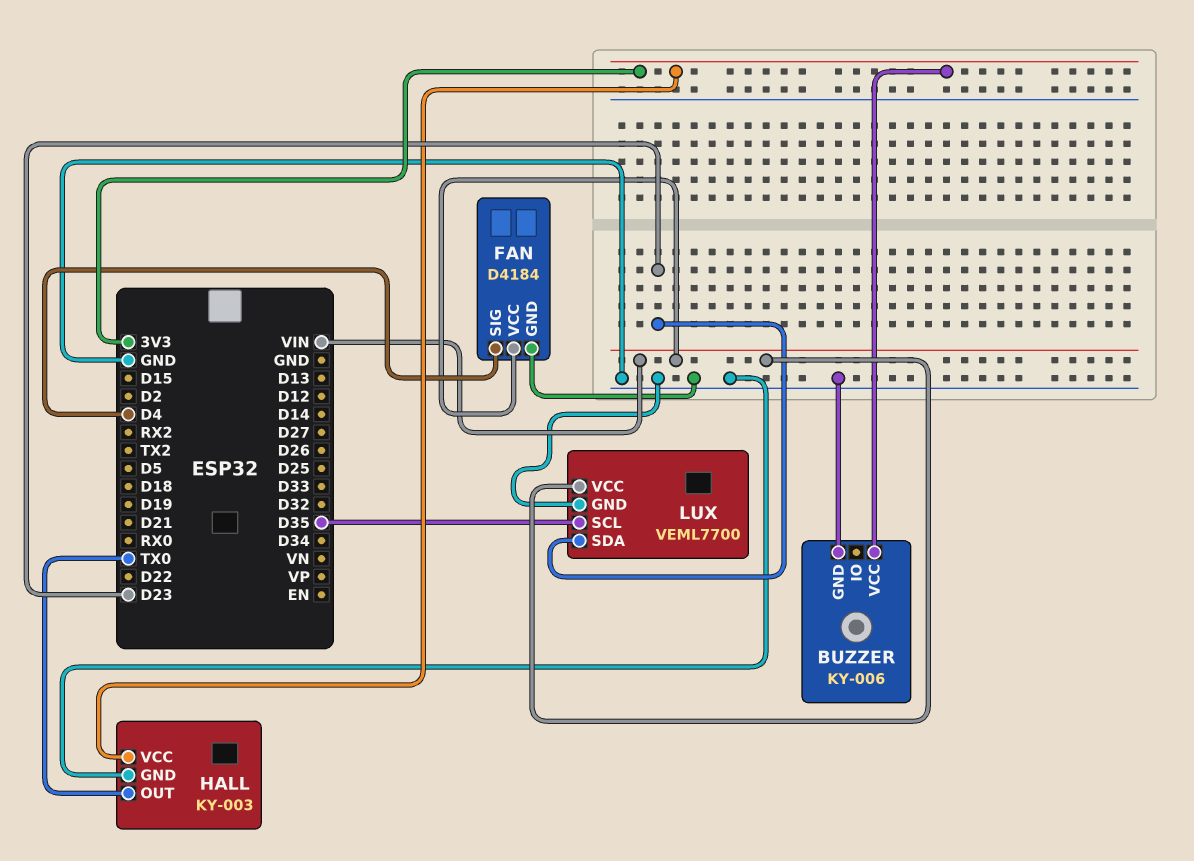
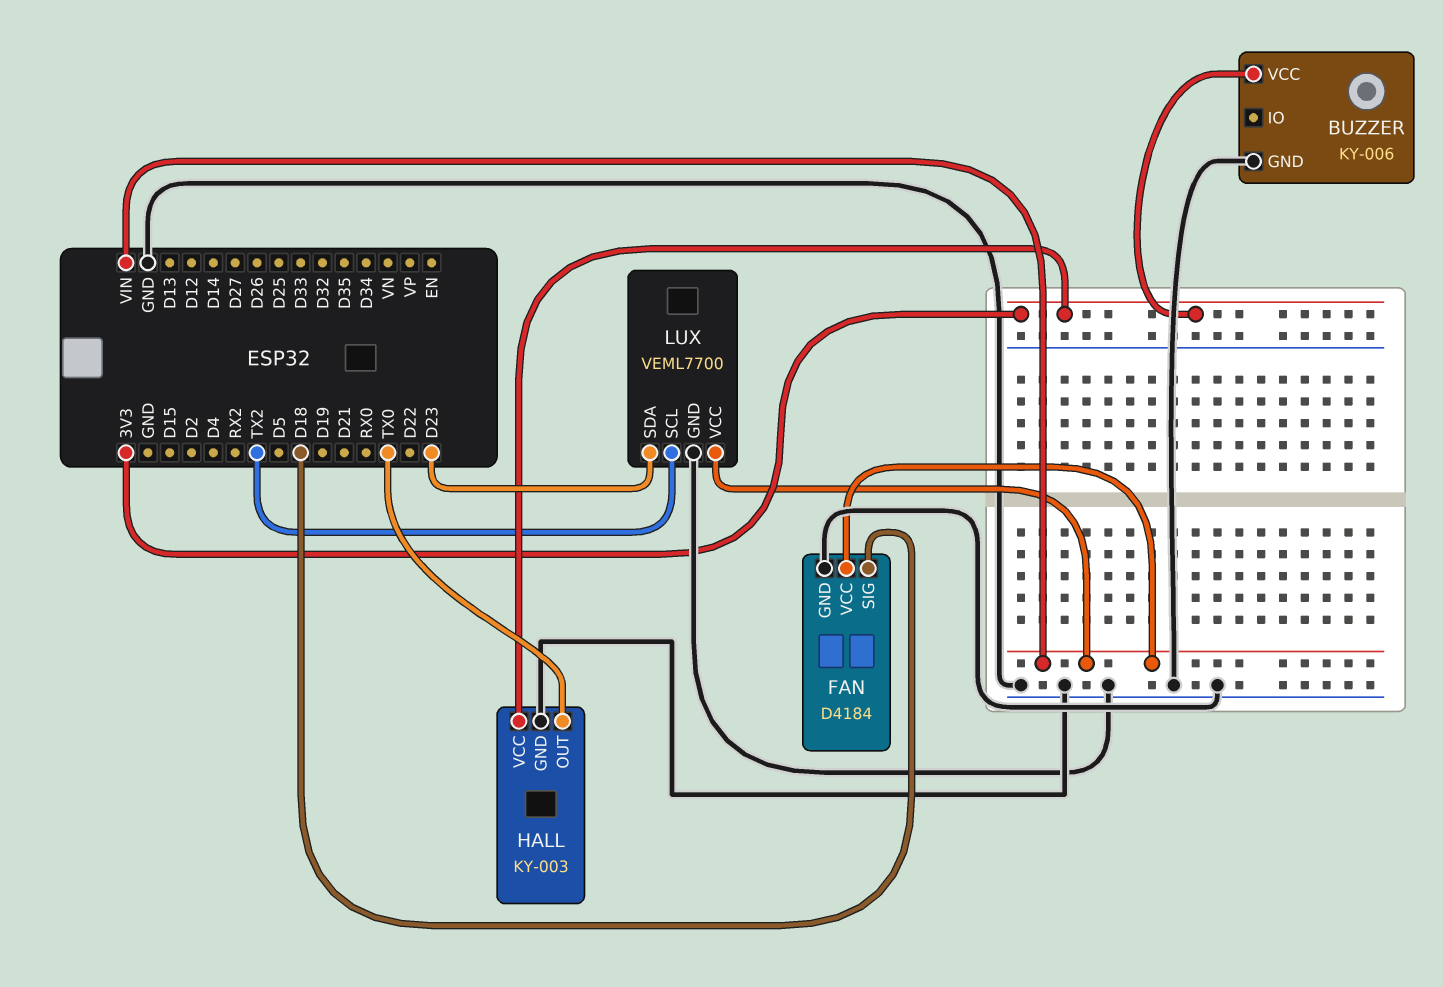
FAN pin SIG: D4 -> D18
LUX pin SCL: D35 -> TX2

